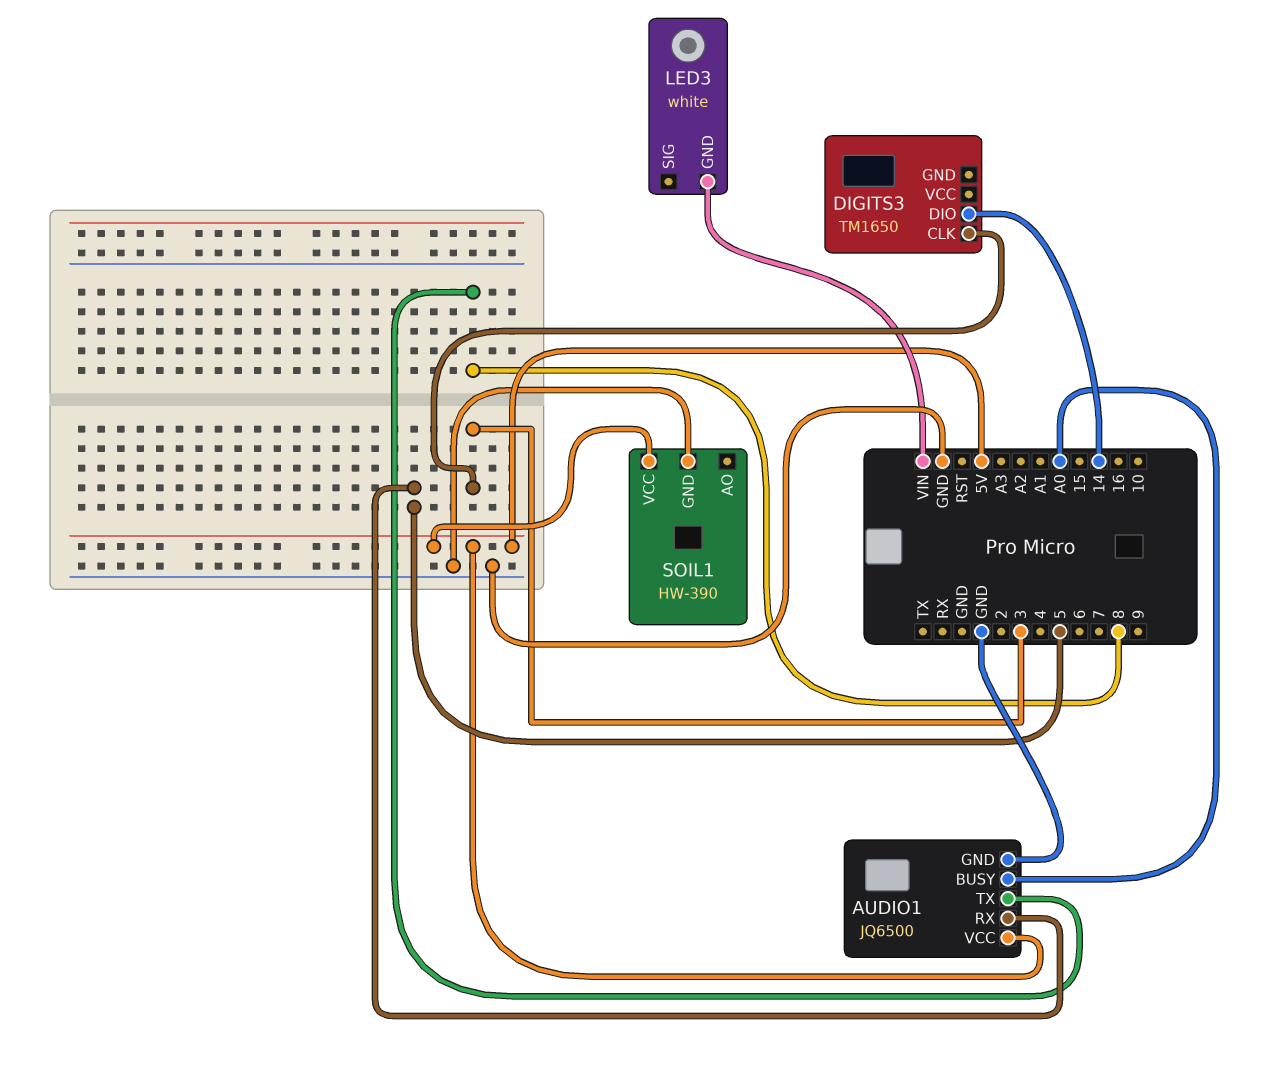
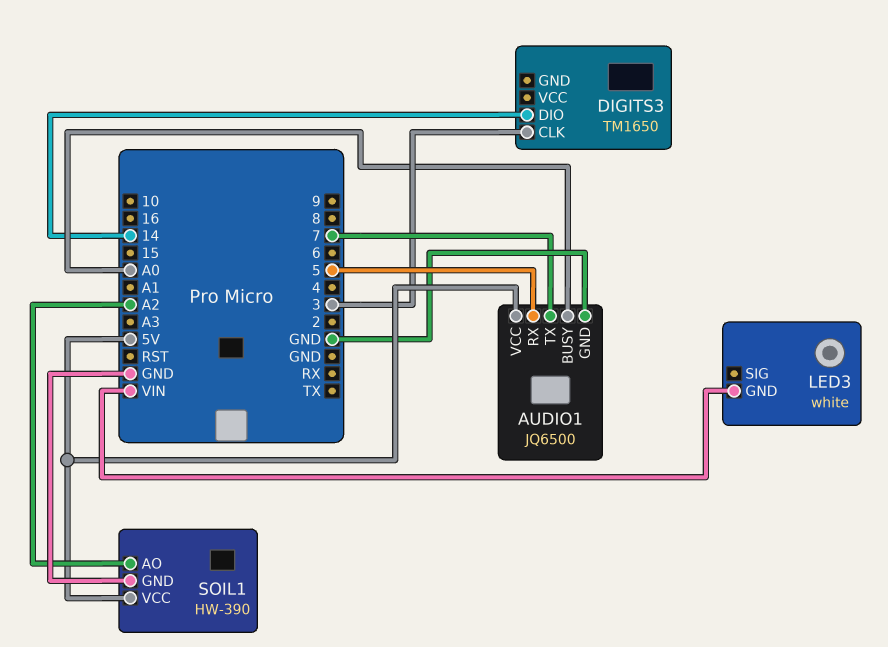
AUDIO1 pin TX: 8 -> 7
SOIL1 pin AO: none -> A2

